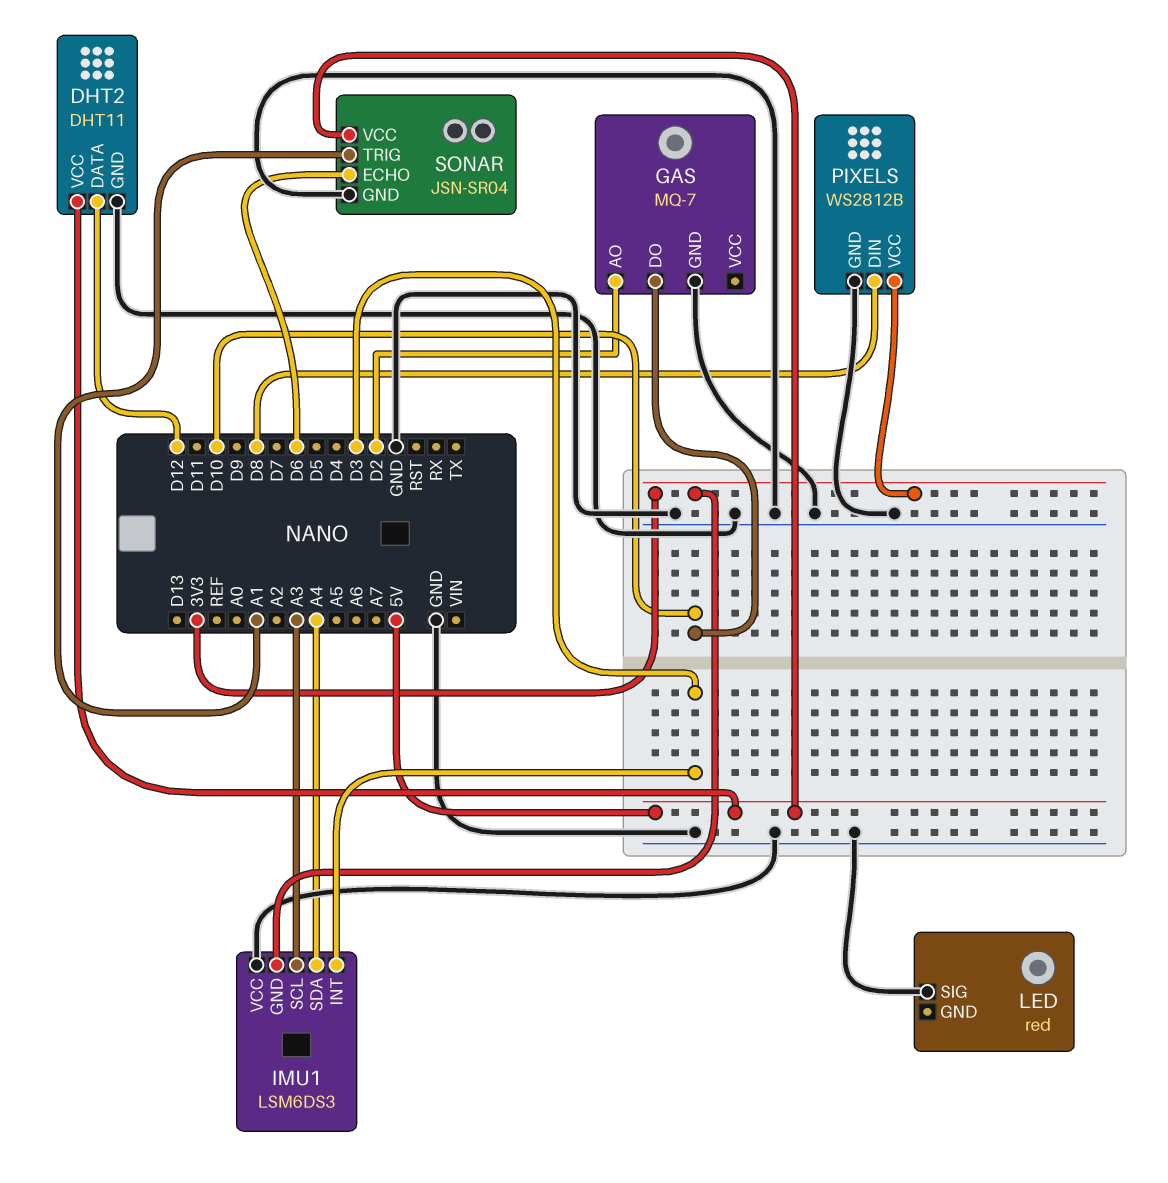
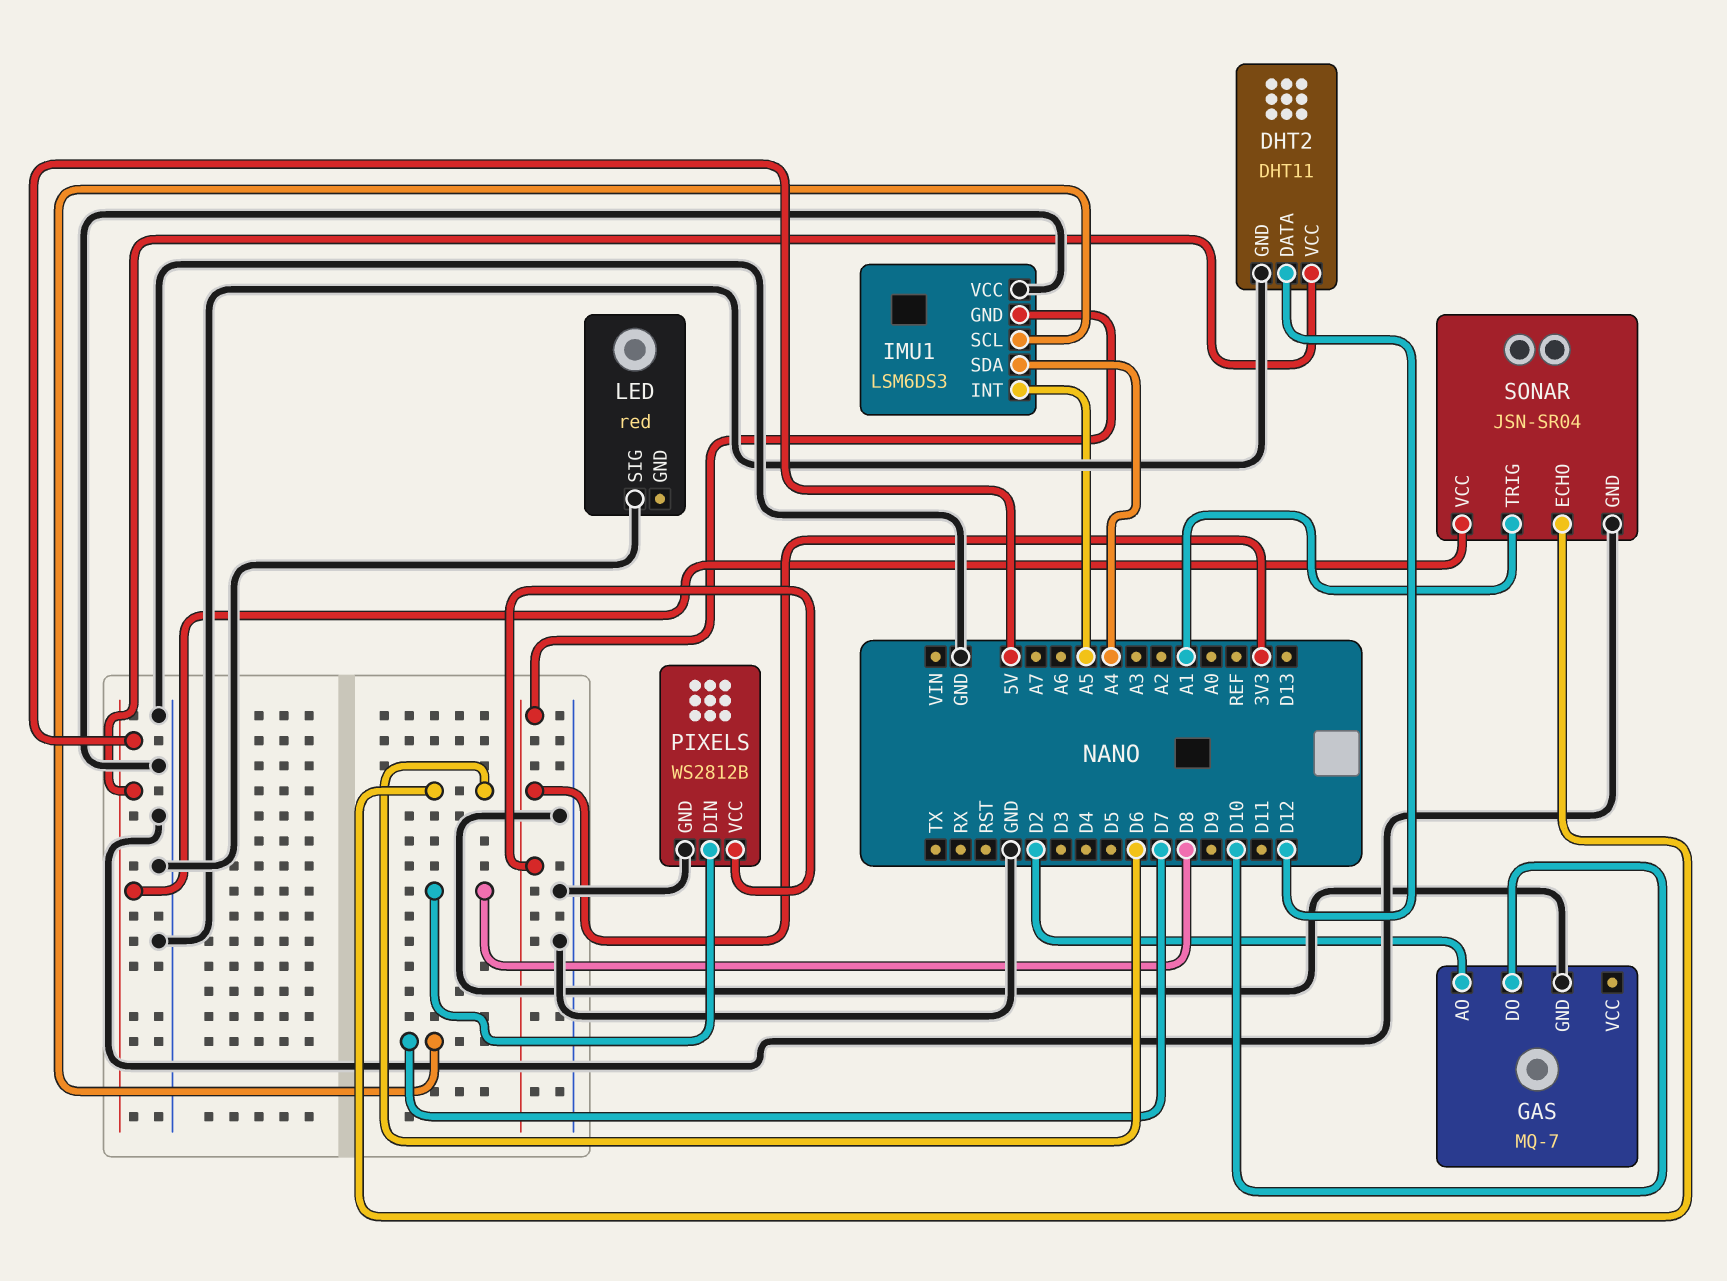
IMU1 pin INT: D3 -> A5
IMU1 pin SCL: A3 -> D7

